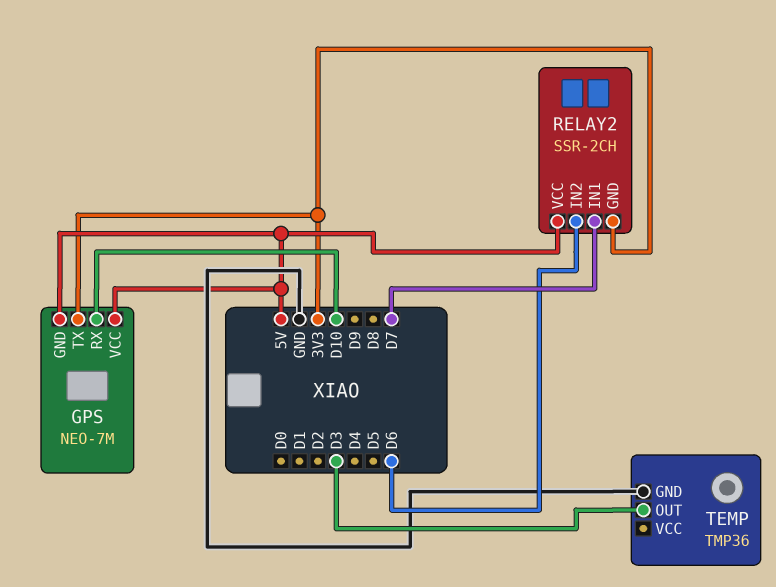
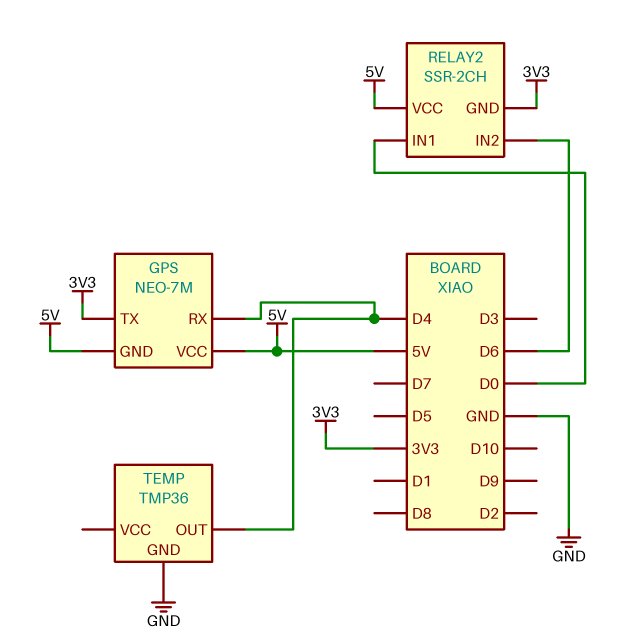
GPS pin RX: D10 -> D4
RELAY2 pin IN1: D7 -> D0
TEMP pin OUT: D3 -> D4

